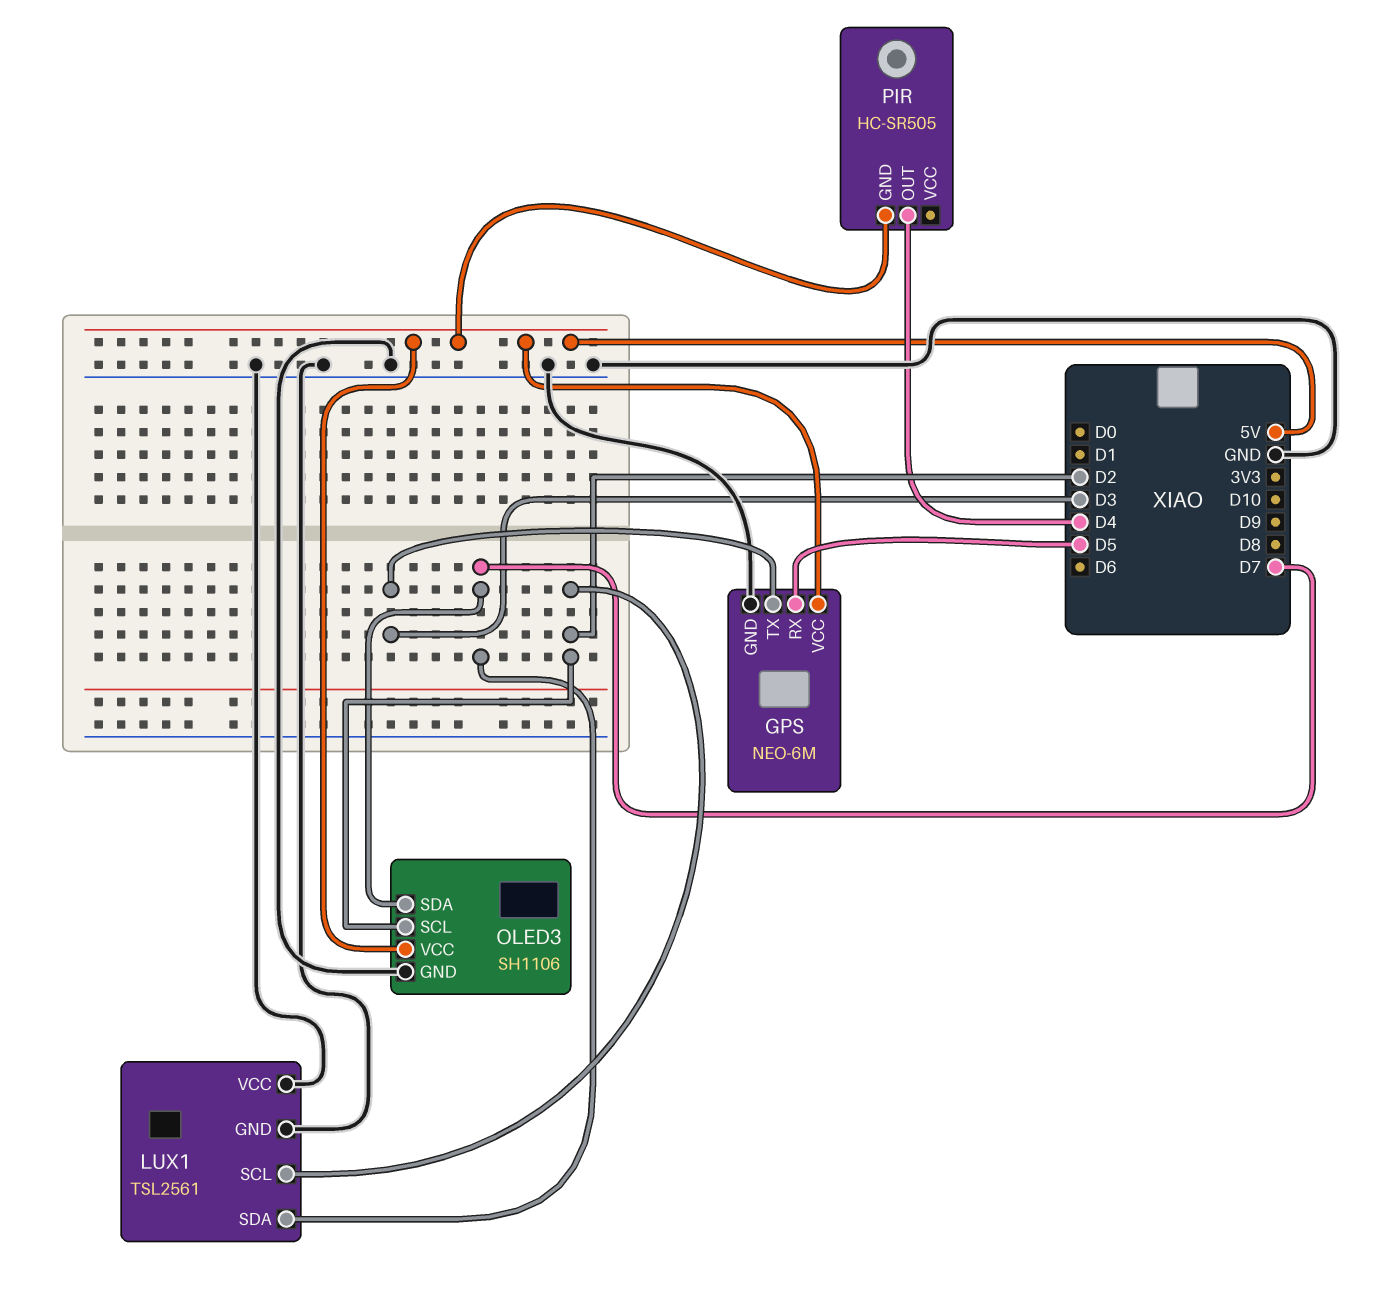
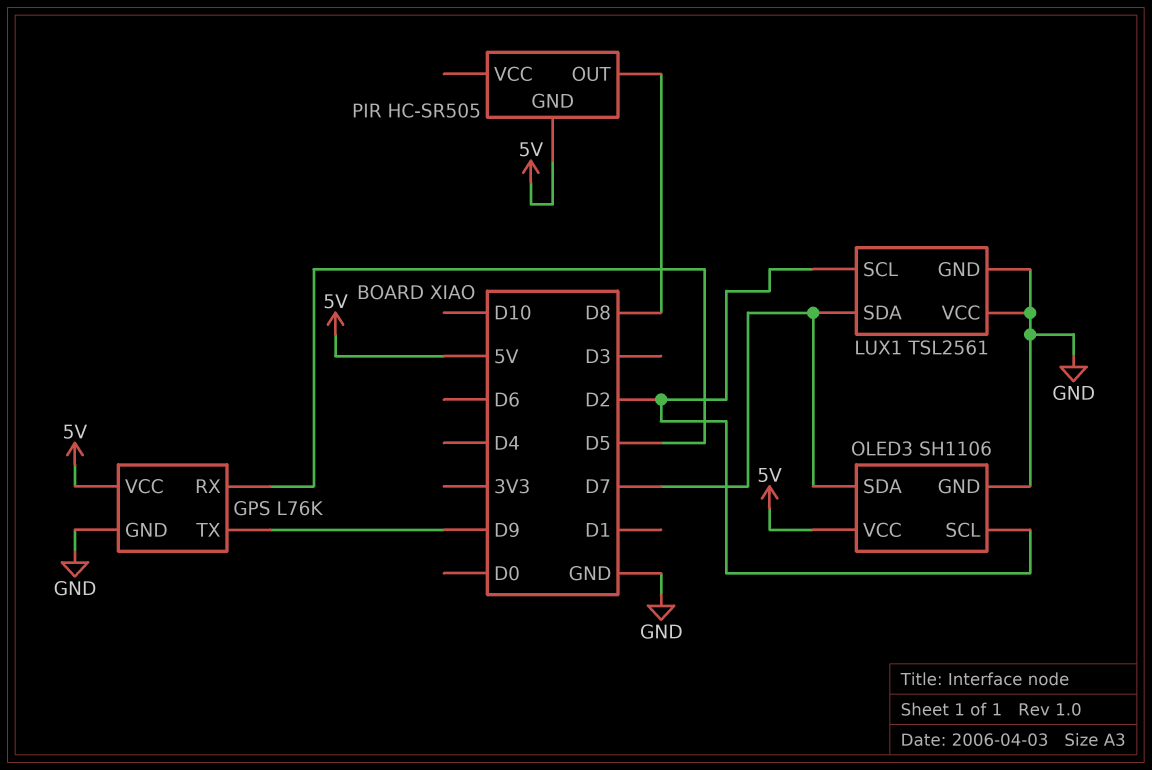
GPS: NEO-6M -> L76K
GPS pin TX: D3 -> D9
PIR pin OUT: D4 -> D8

